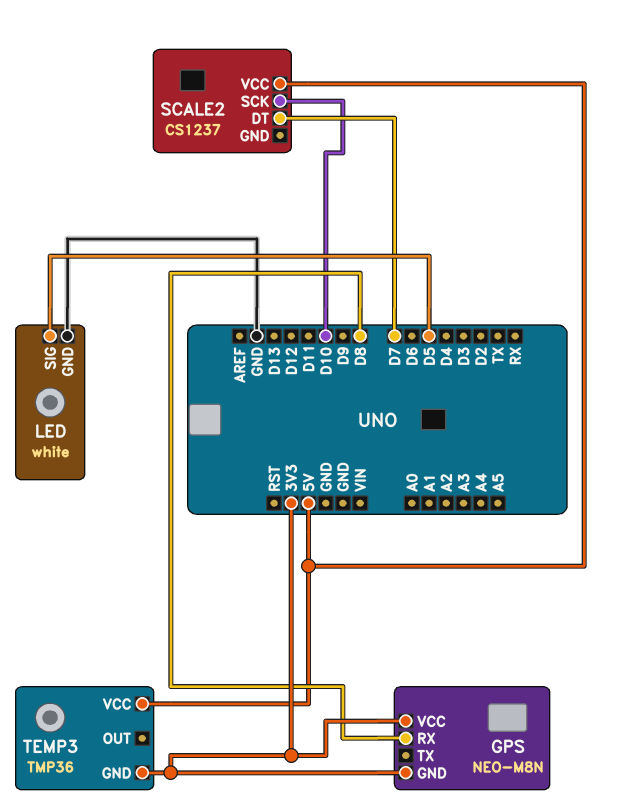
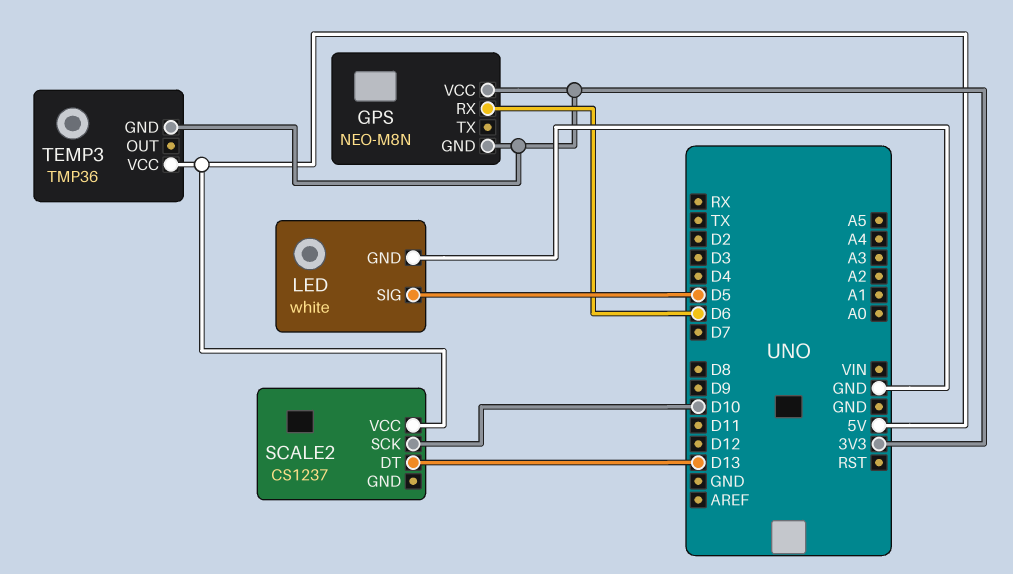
GPS pin RX: D8 -> D6
SCALE2 pin DT: D7 -> D13

